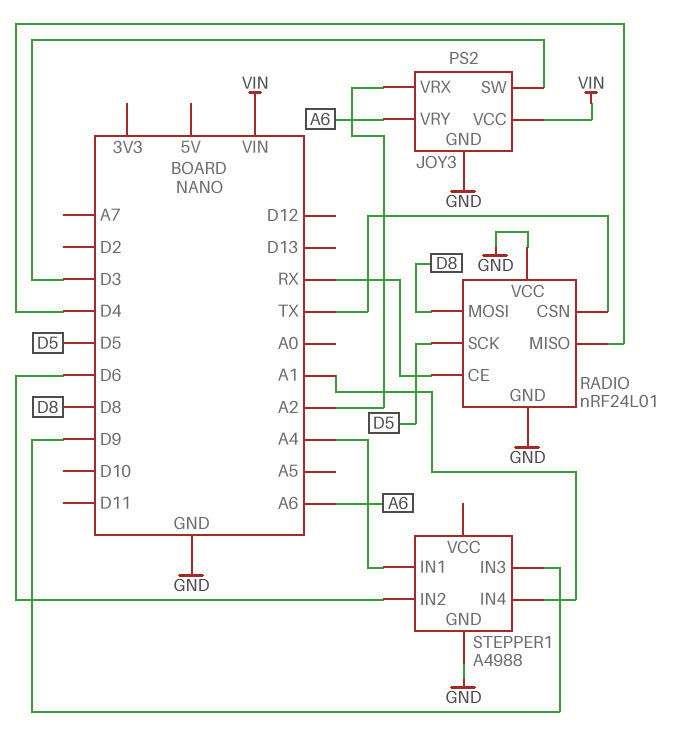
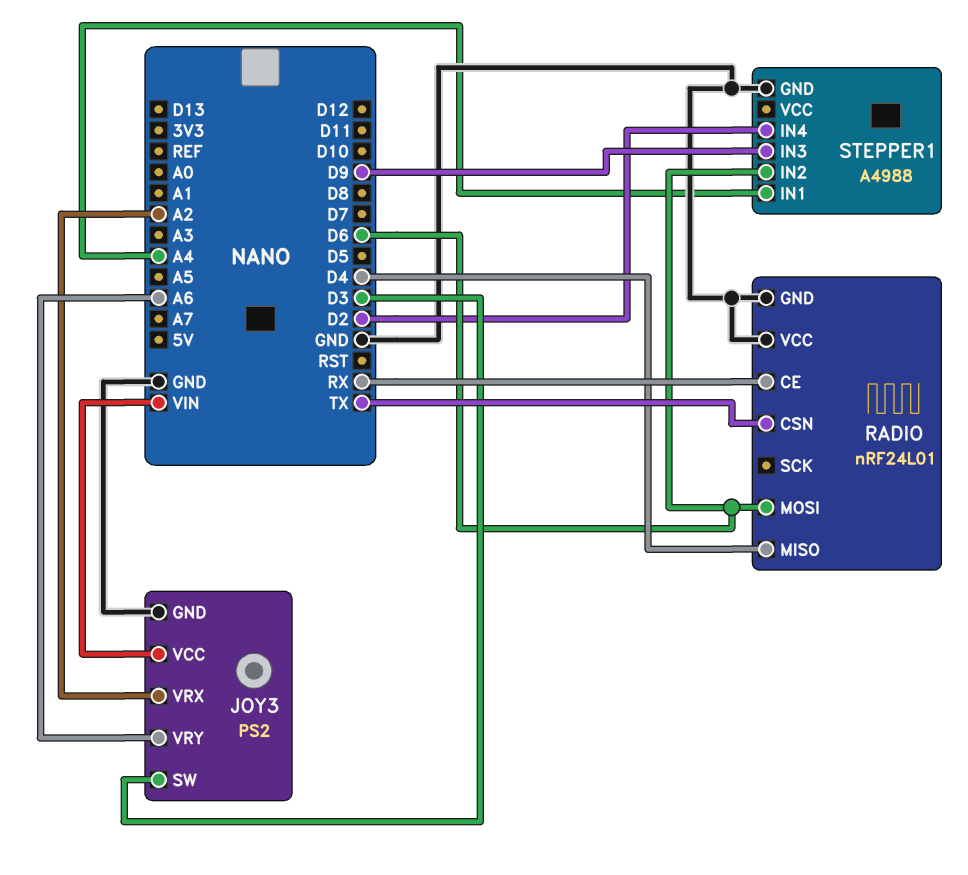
RADIO pin MOSI: D8 -> D6
RADIO pin SCK: D5 -> none
STEPPER1 pin IN4: A1 -> D2

